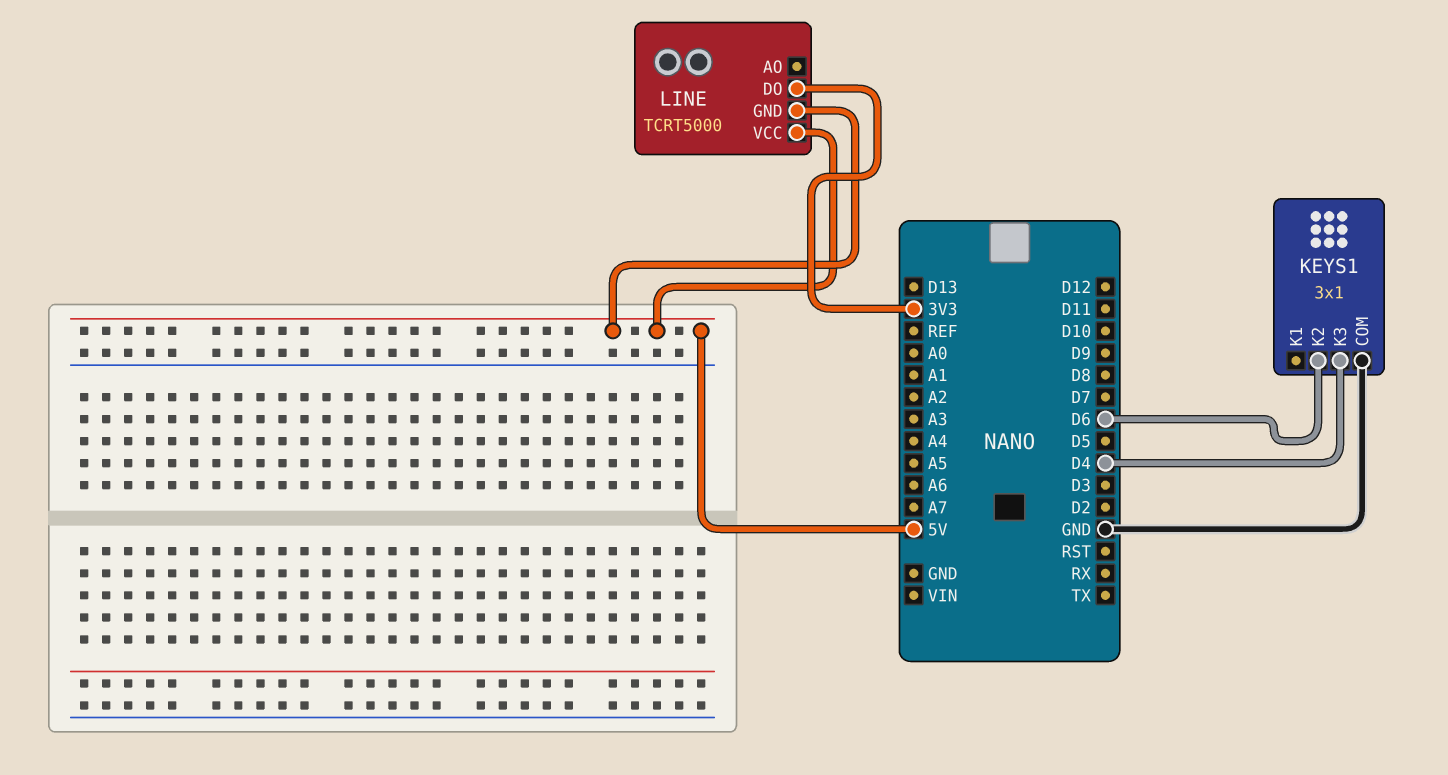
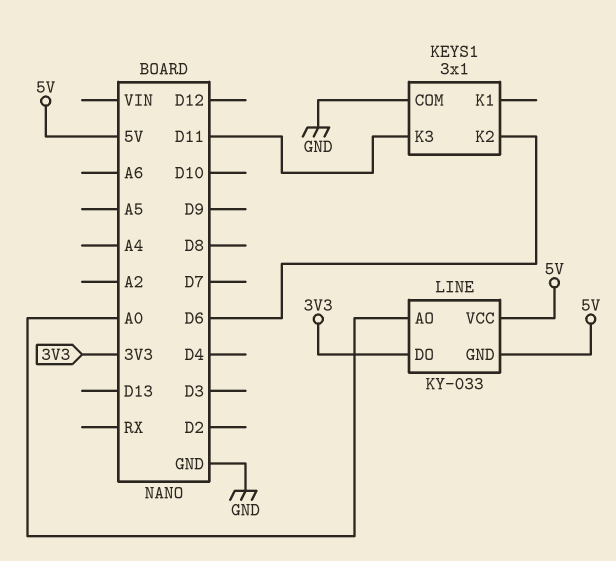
KEYS1 pin K3: D4 -> D11
LINE: TCRT5000 -> KY-033
LINE pin AO: none -> A0

